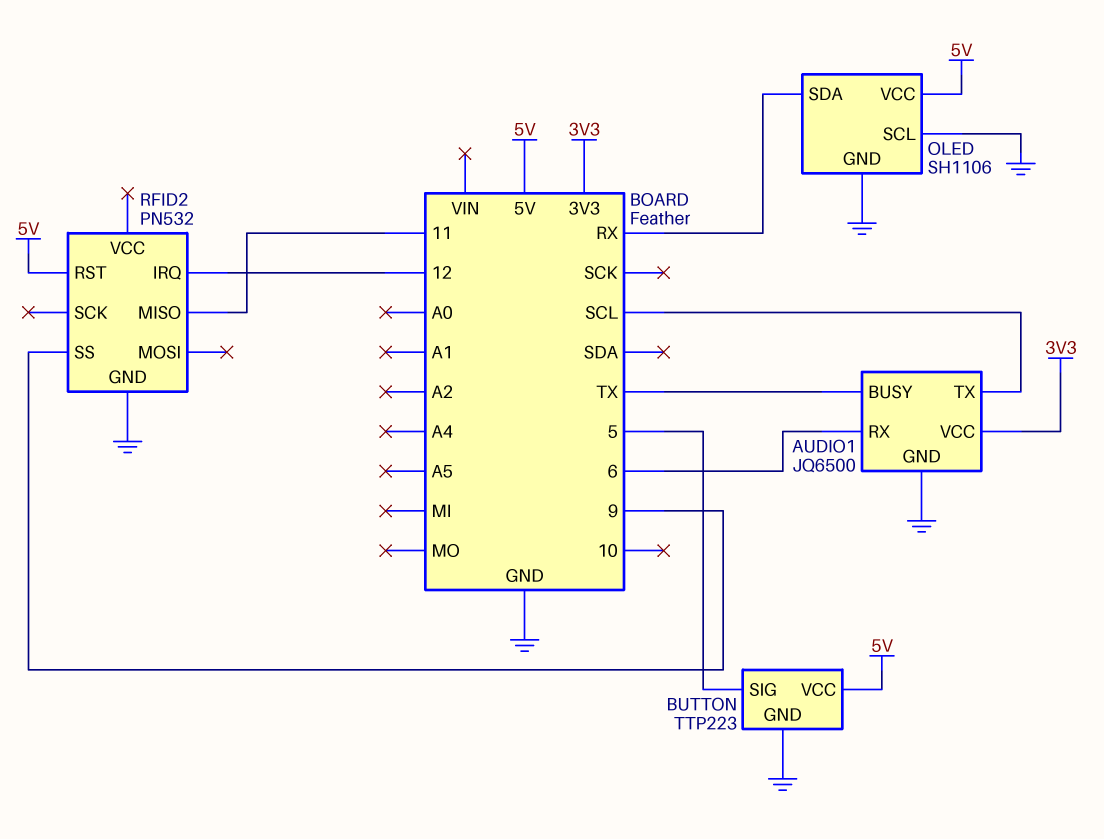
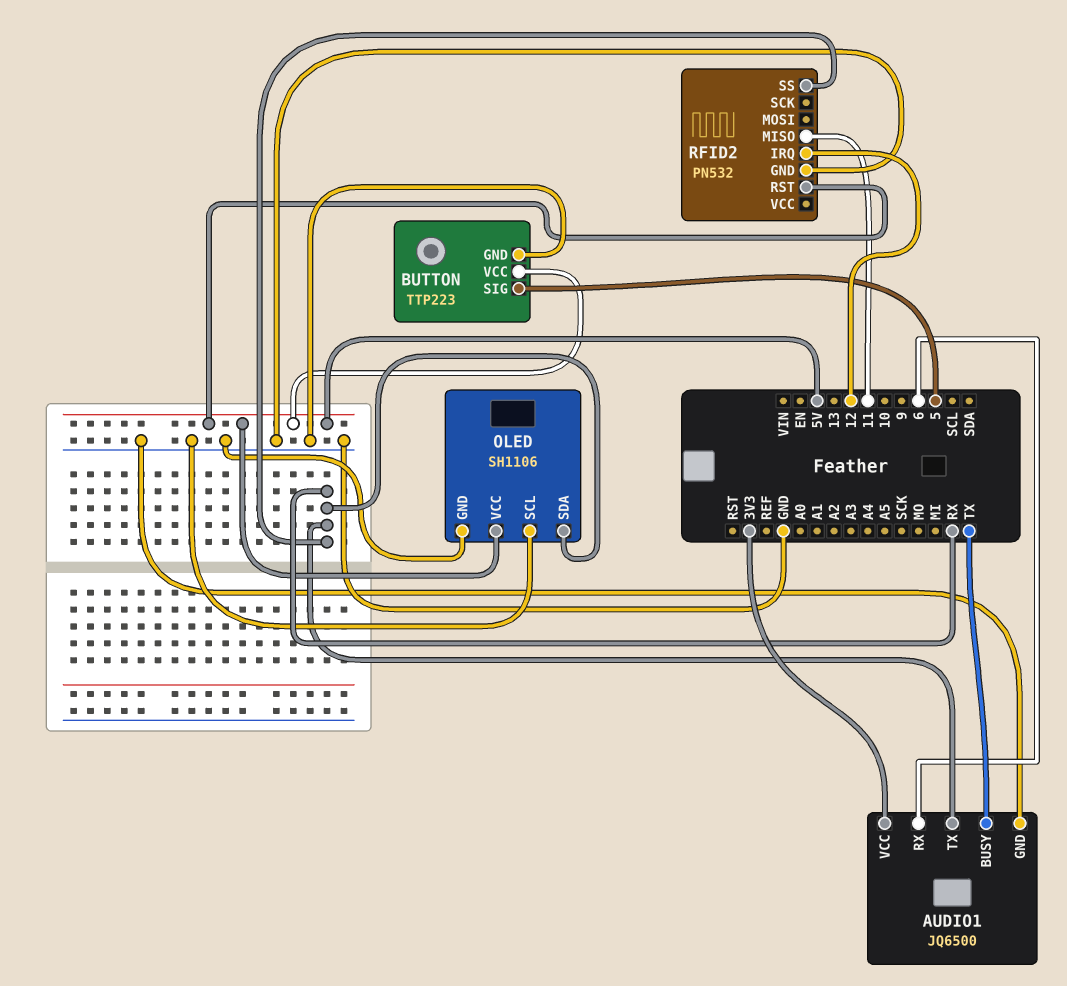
AUDIO1 pin TX: SCL -> RX
RFID2 pin SS: 9 -> RX

